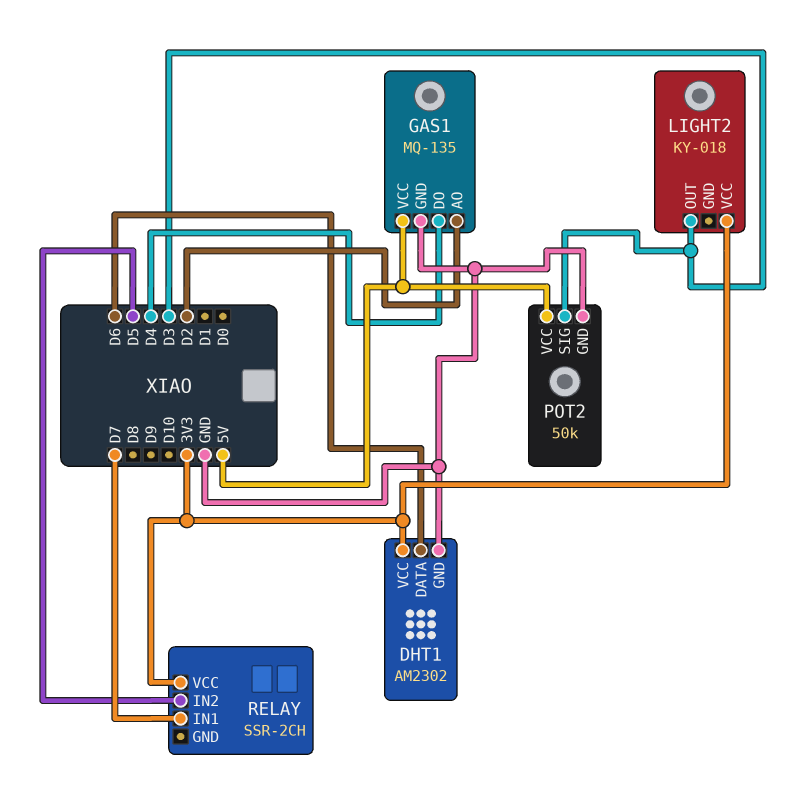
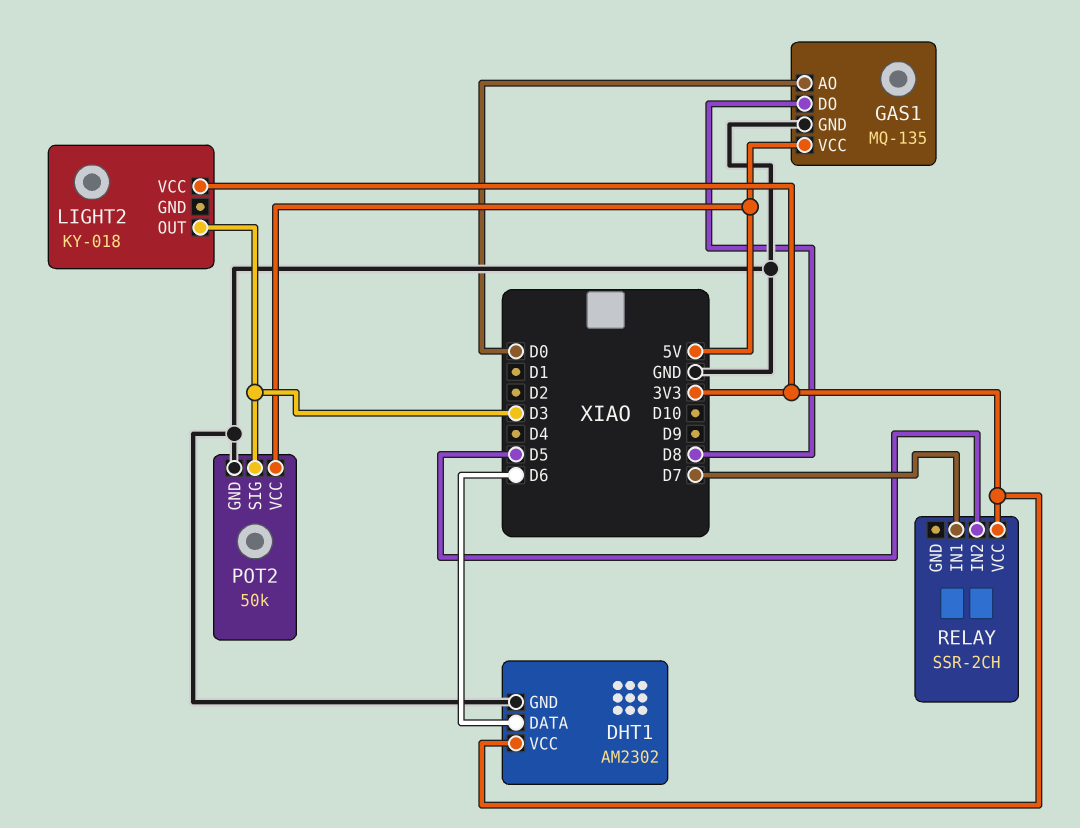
GAS1 pin AO: D2 -> D0
GAS1 pin DO: D4 -> D8

